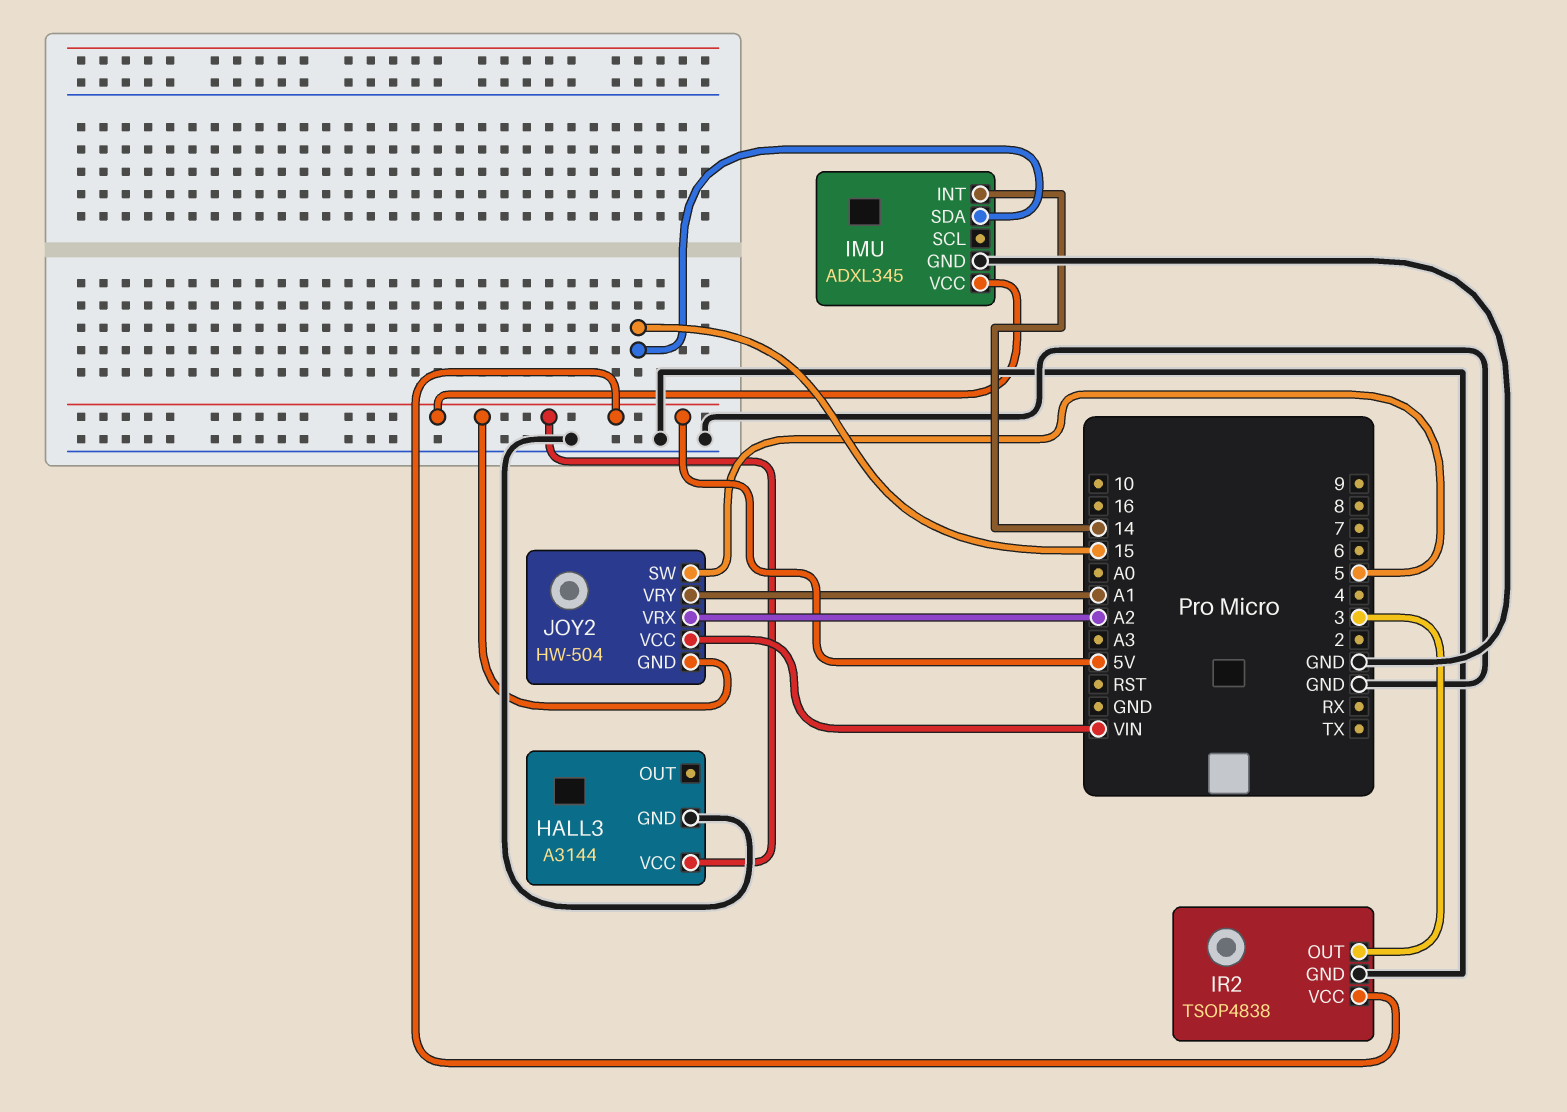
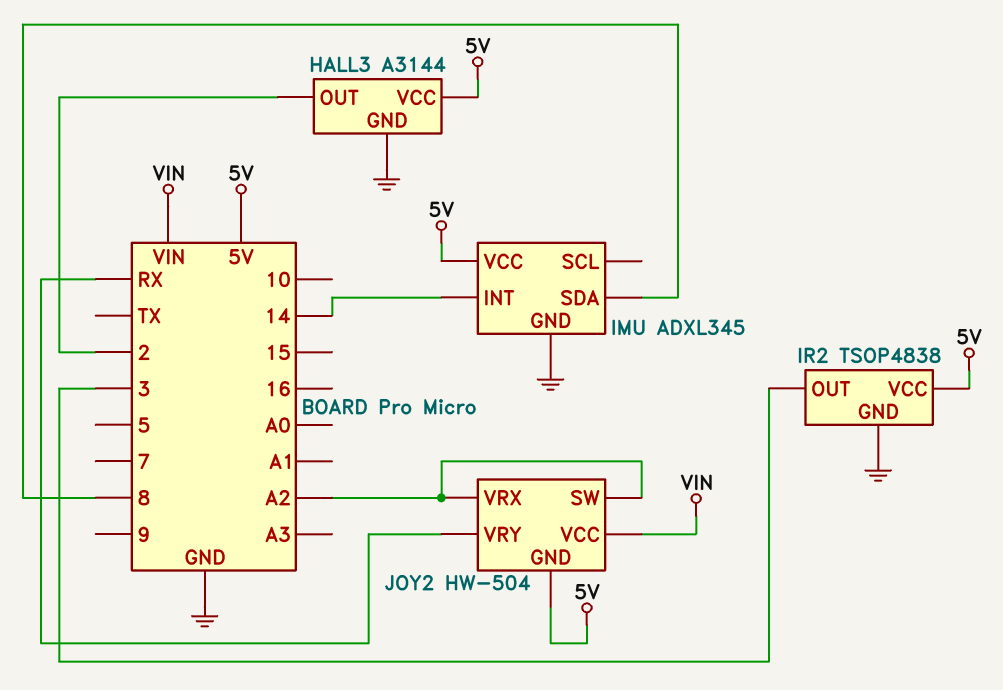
HALL3 pin OUT: none -> 2
IMU pin SDA: 15 -> 8
JOY2 pin SW: 5 -> A2
JOY2 pin VRY: A1 -> RX

